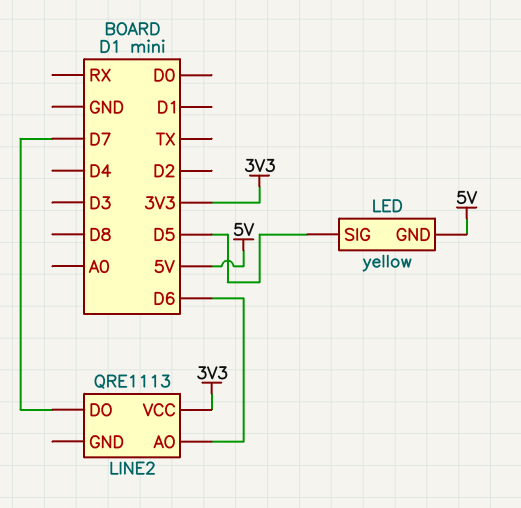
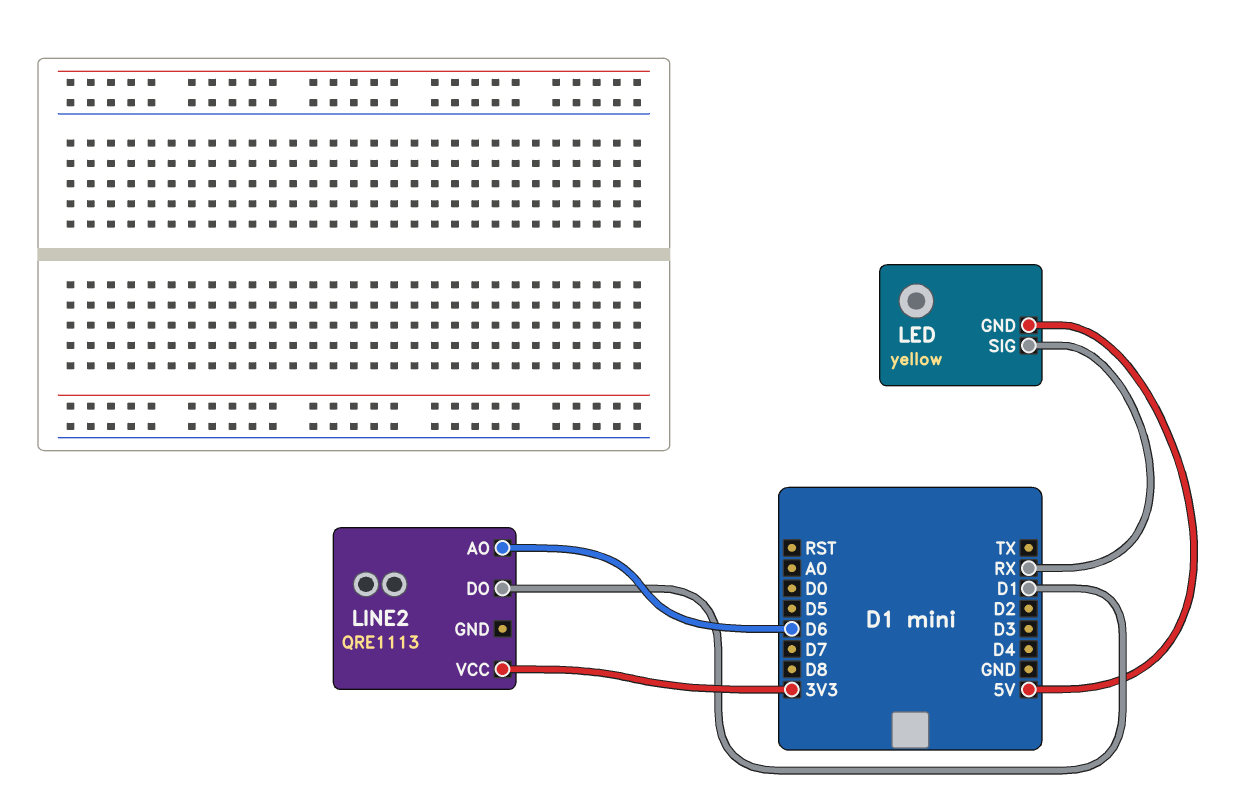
LED pin SIG: D5 -> RX
LINE2 pin DO: D7 -> D1

